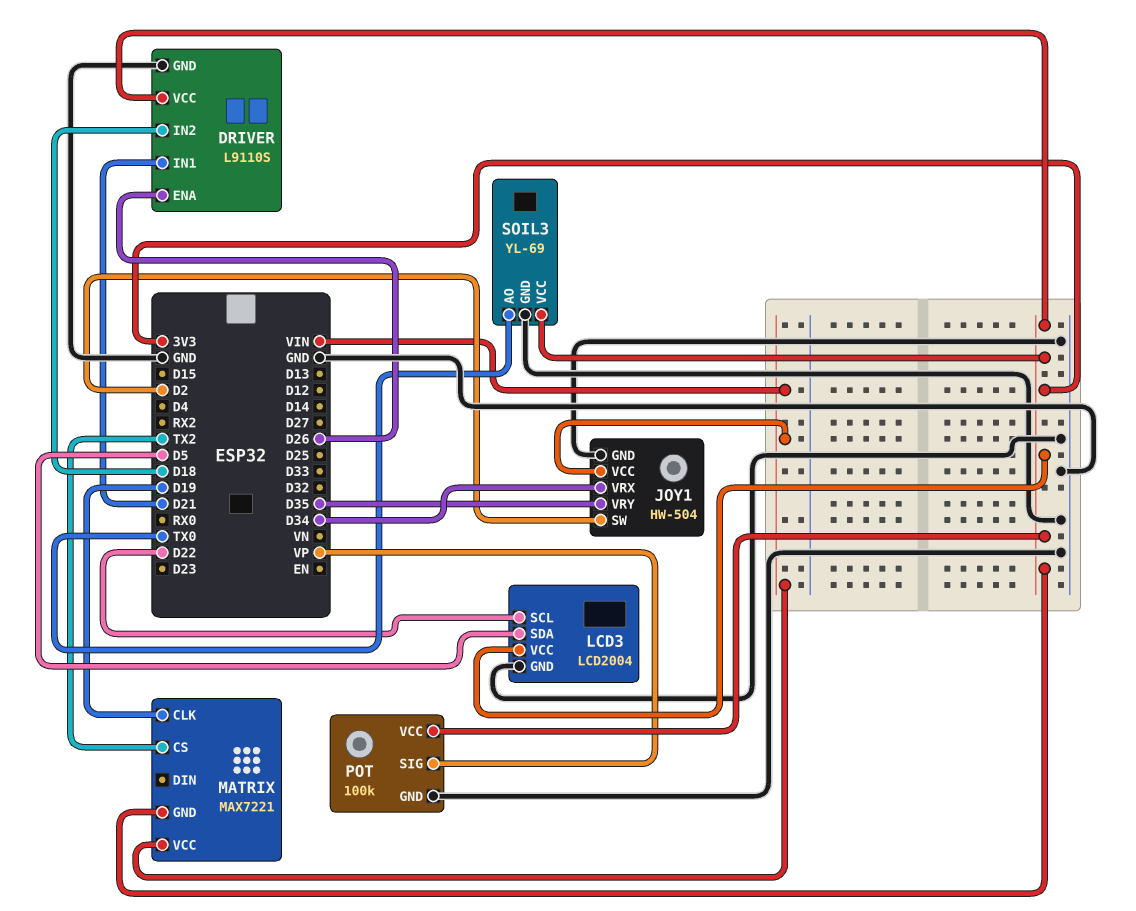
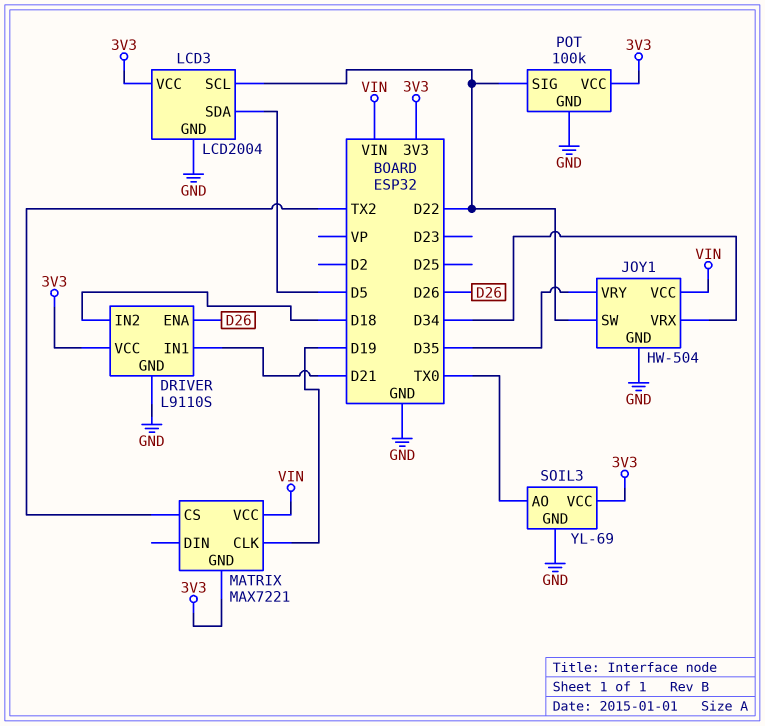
JOY1 pin SW: D2 -> D22
POT pin SIG: VP -> D22

